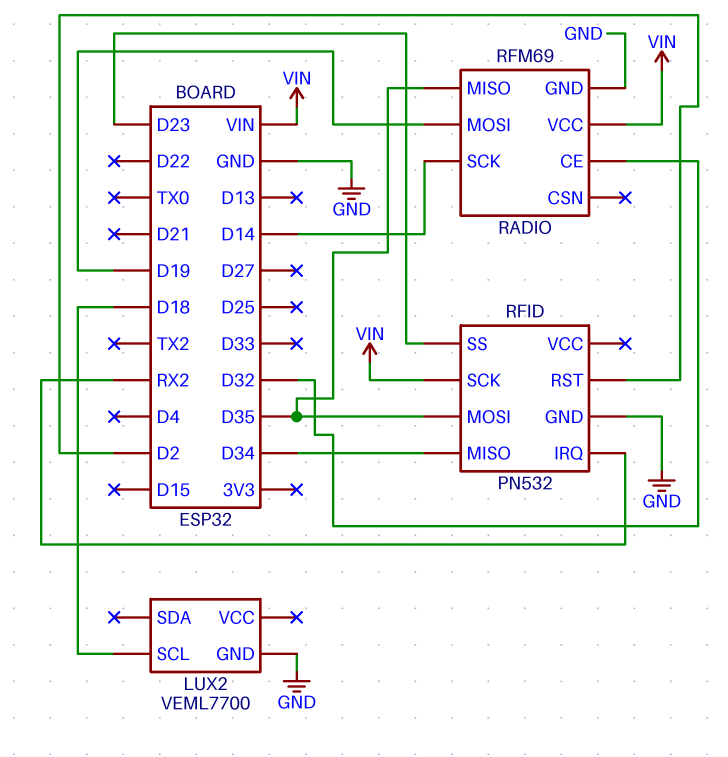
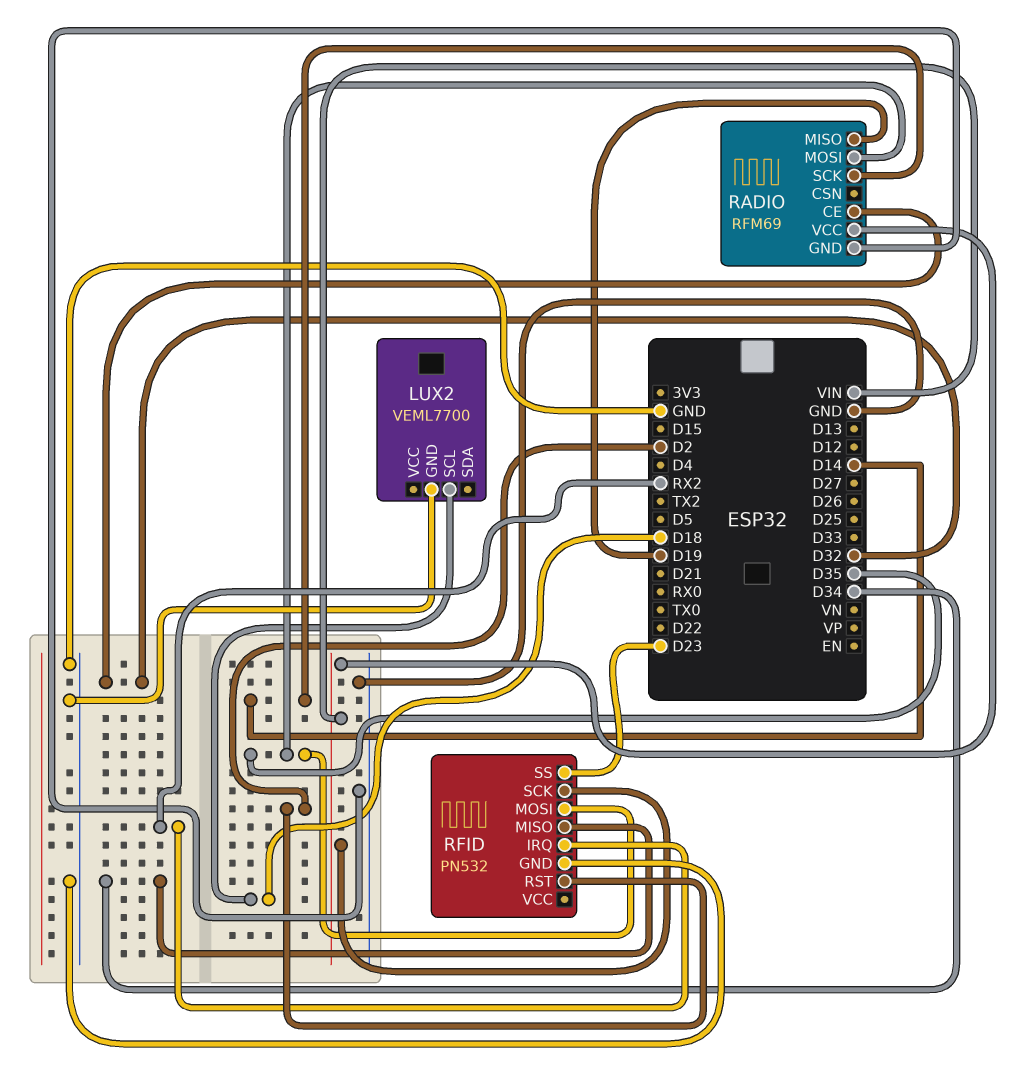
RADIO pin MISO: D35 -> D19
RADIO pin MOSI: D19 -> D35

